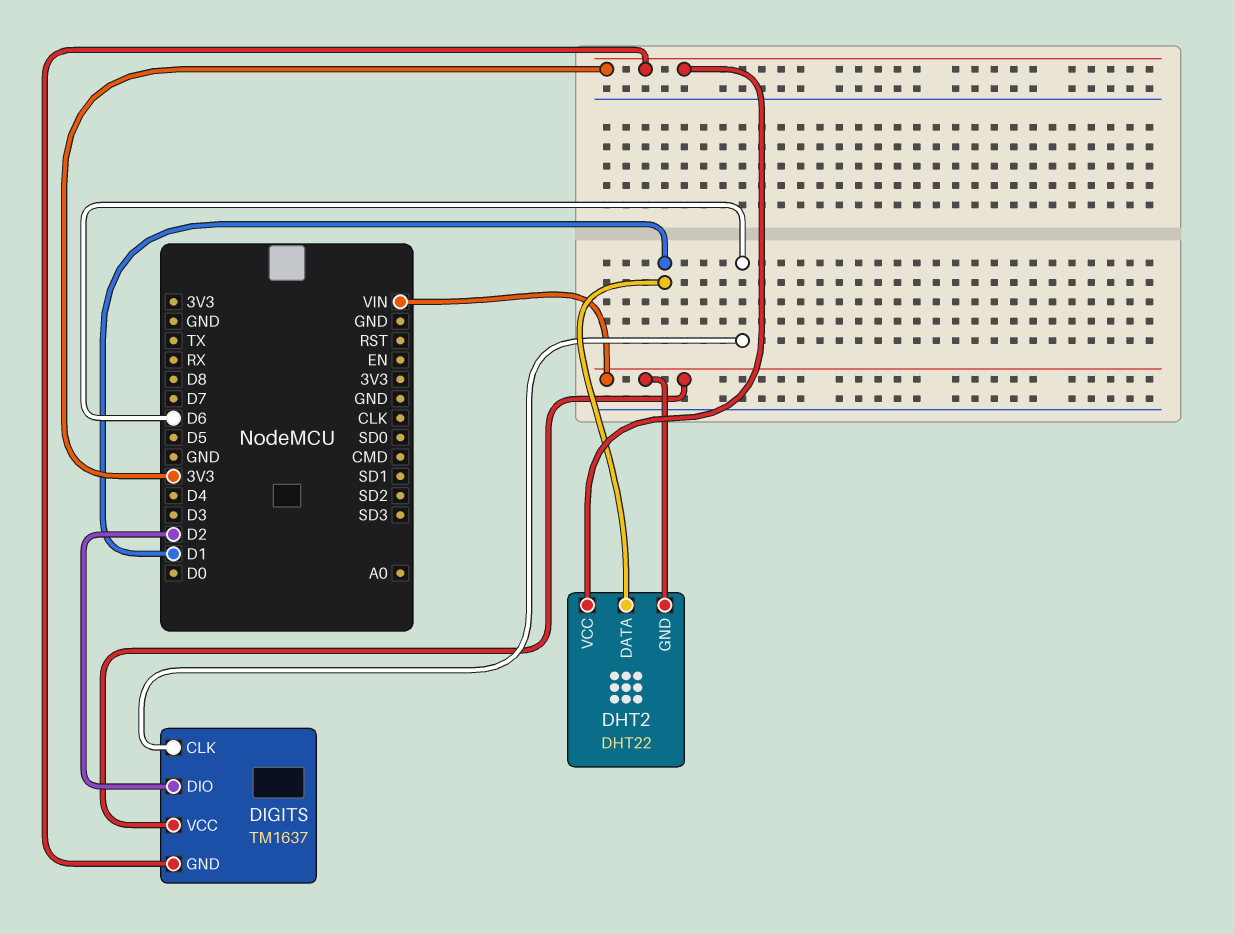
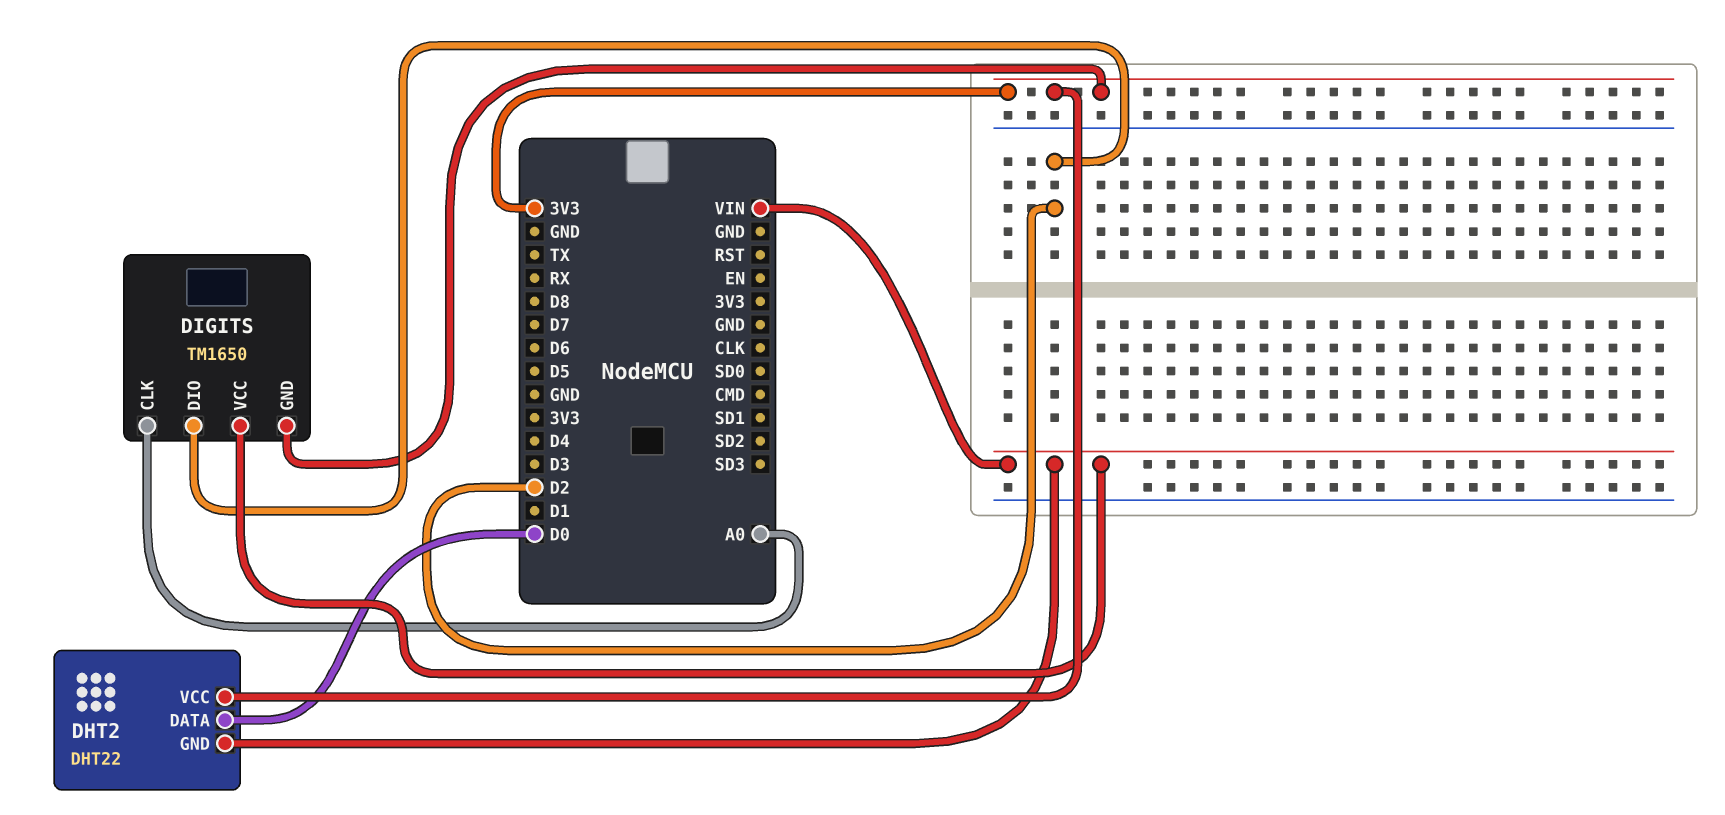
DHT2 pin DATA: D1 -> D0
DIGITS: TM1637 -> TM1650
DIGITS pin CLK: D6 -> A0

